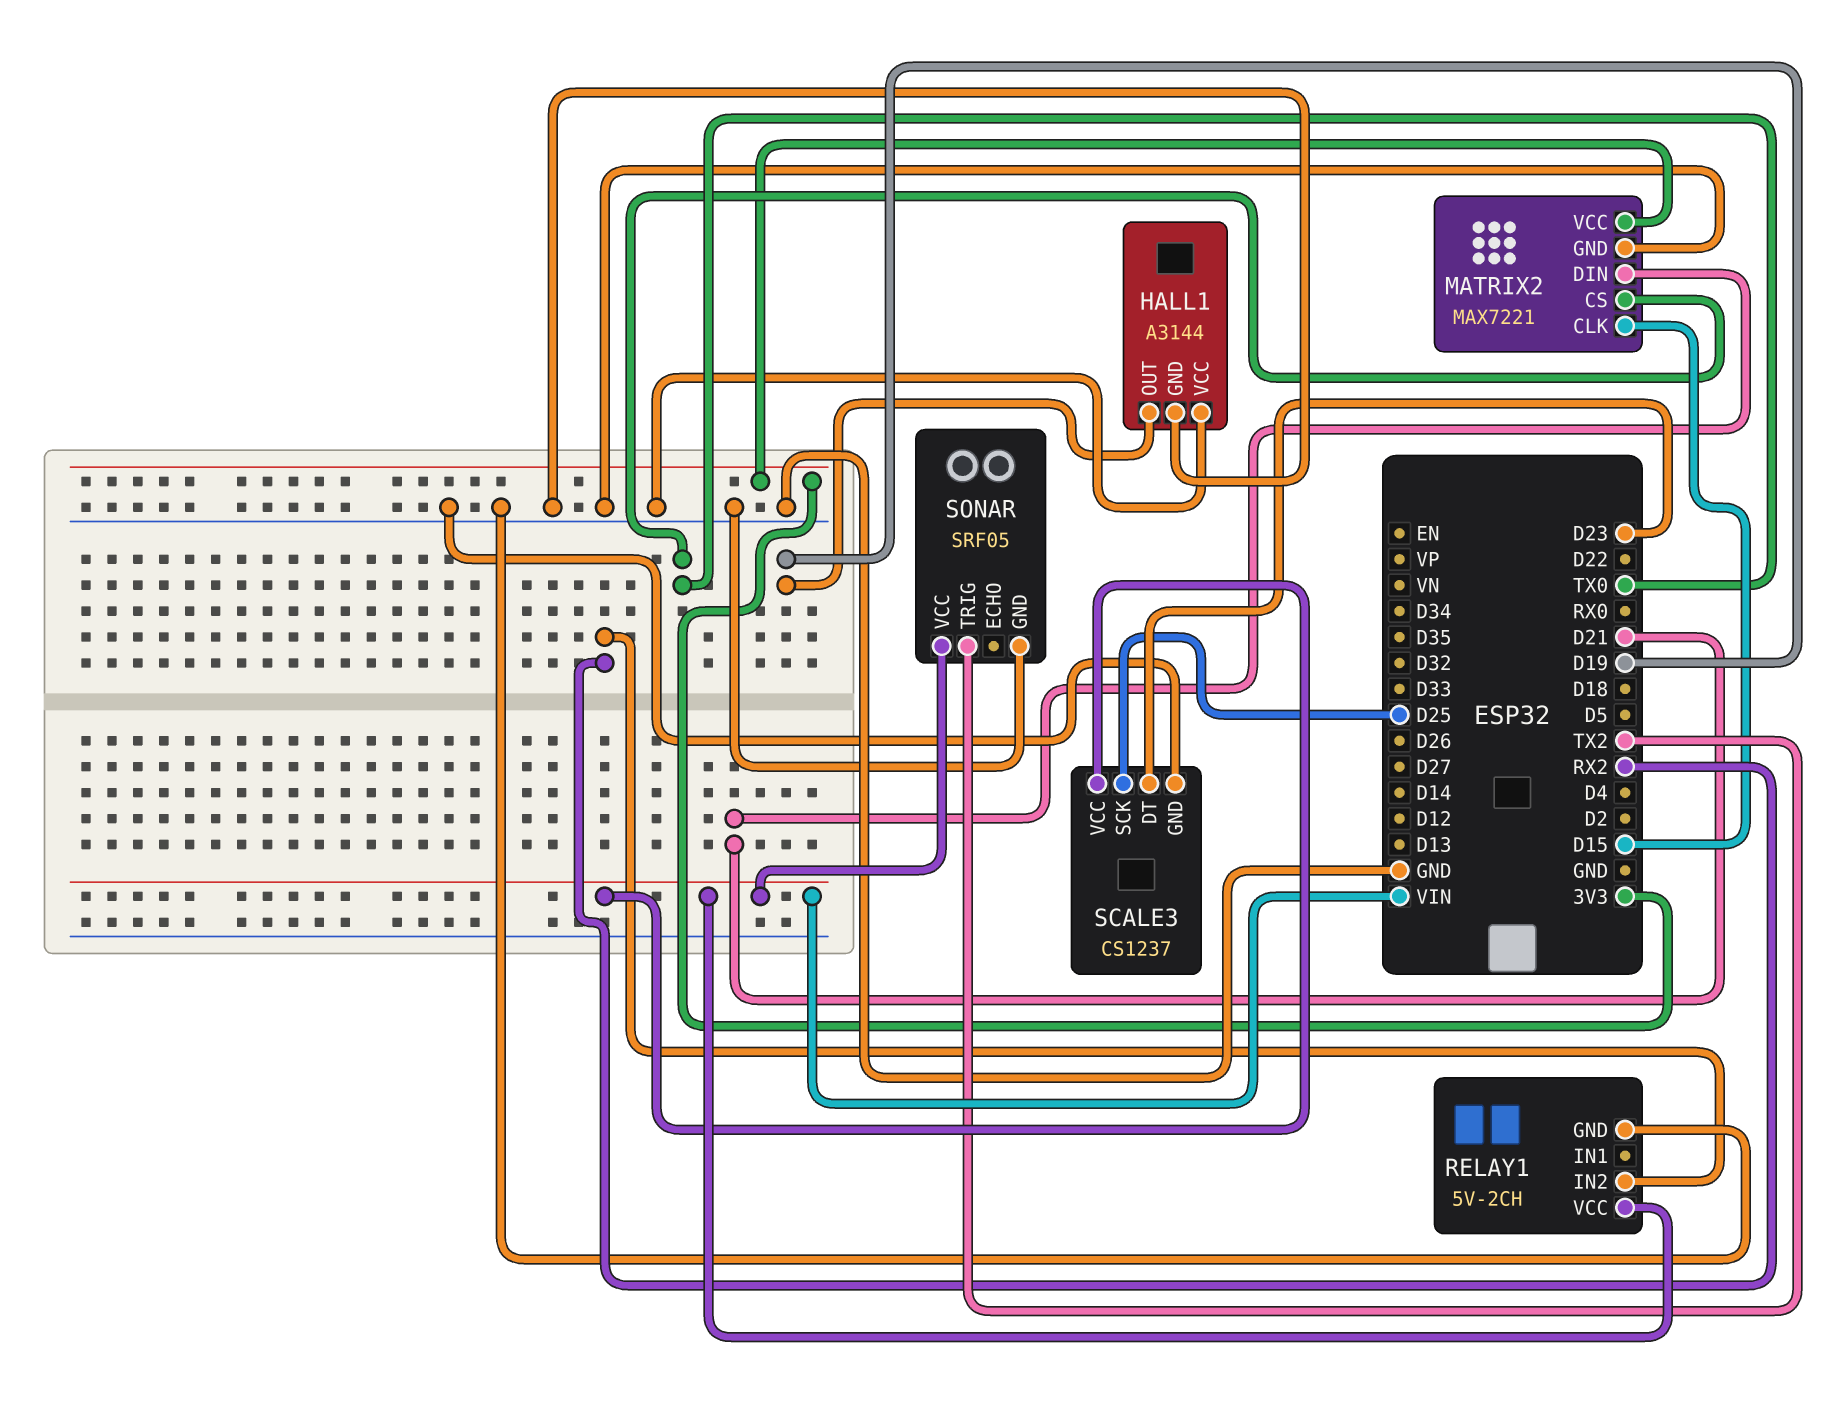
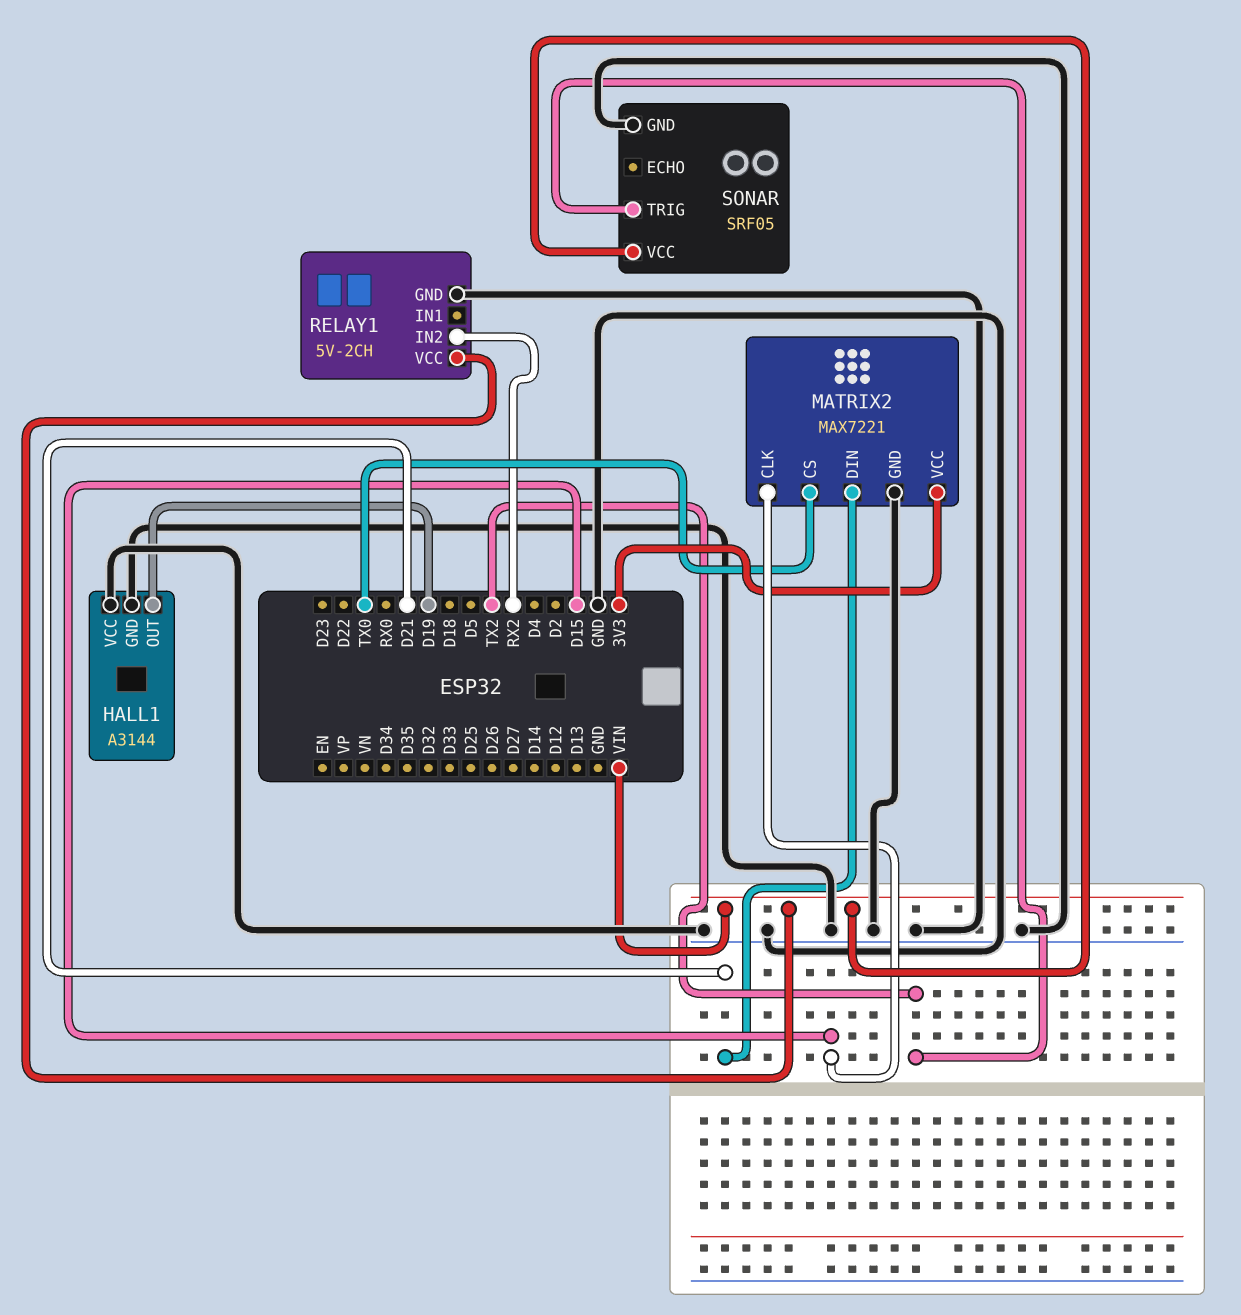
SCALE3: CS1237 -> none
SCALE3 pin DT: D23 -> none
SCALE3 pin GND: GND -> none
SCALE3 pin SCK: D25 -> none
SCALE3 pin VCC: VIN -> none

